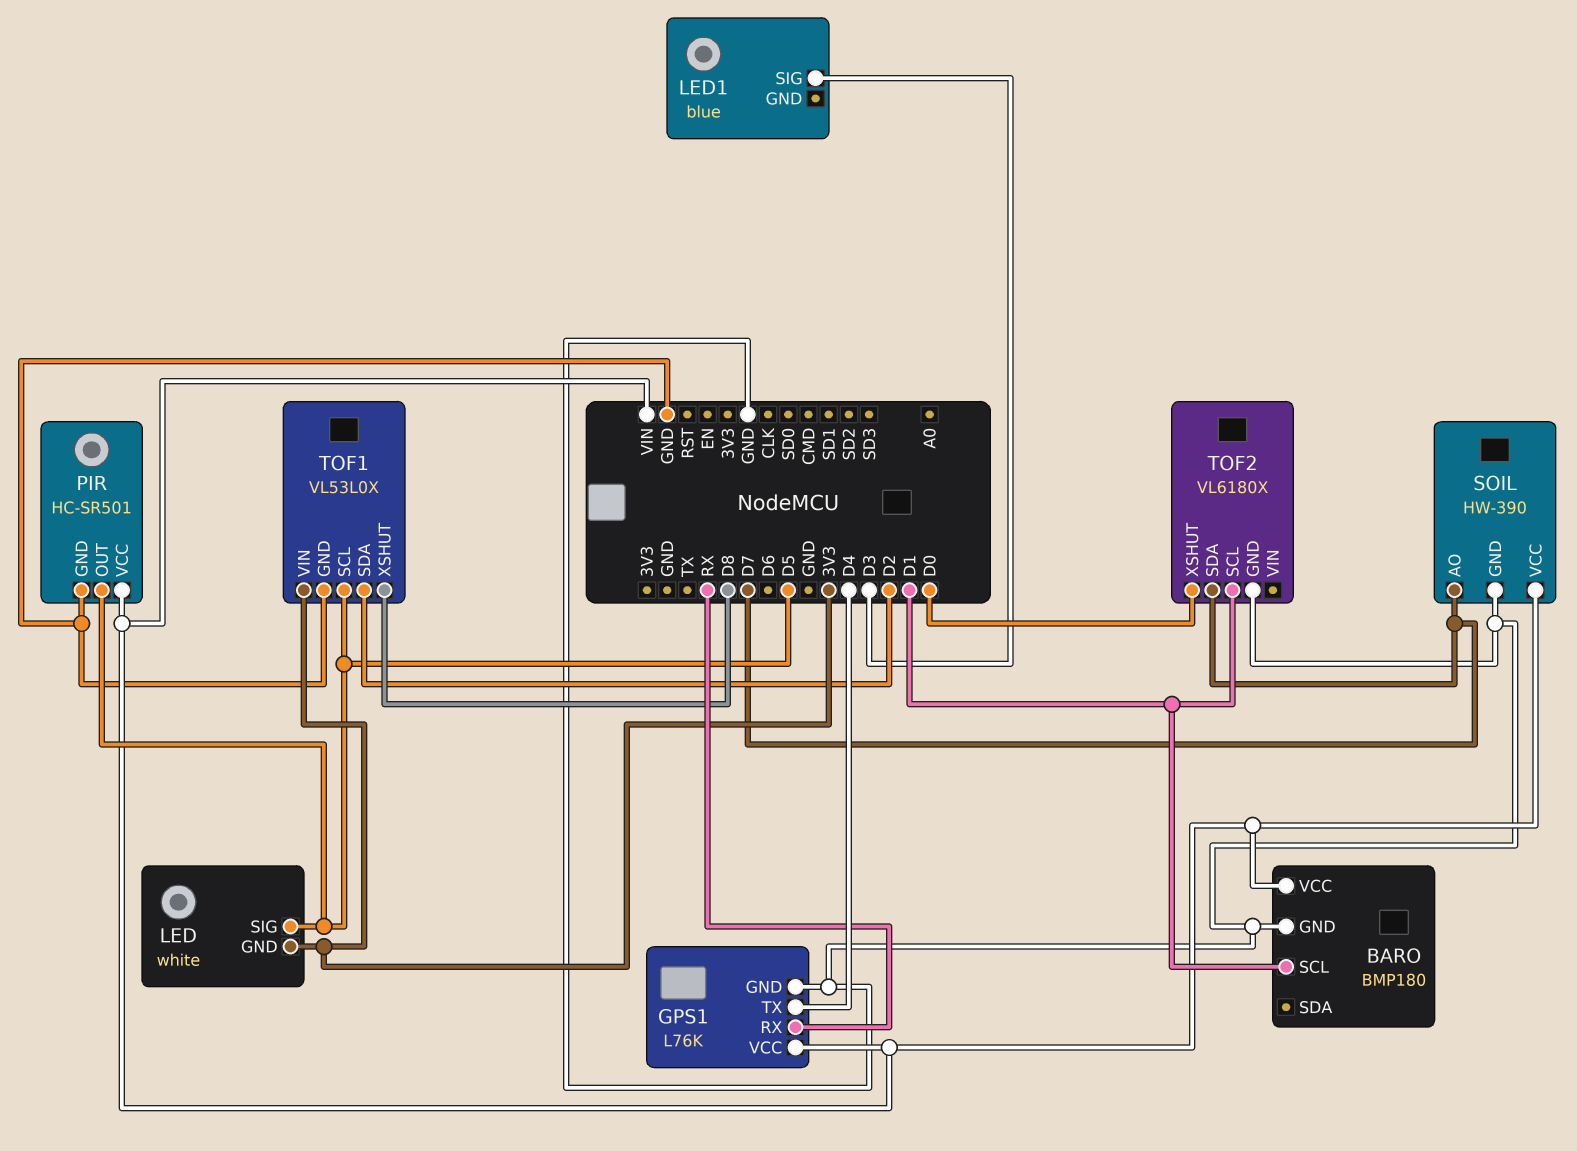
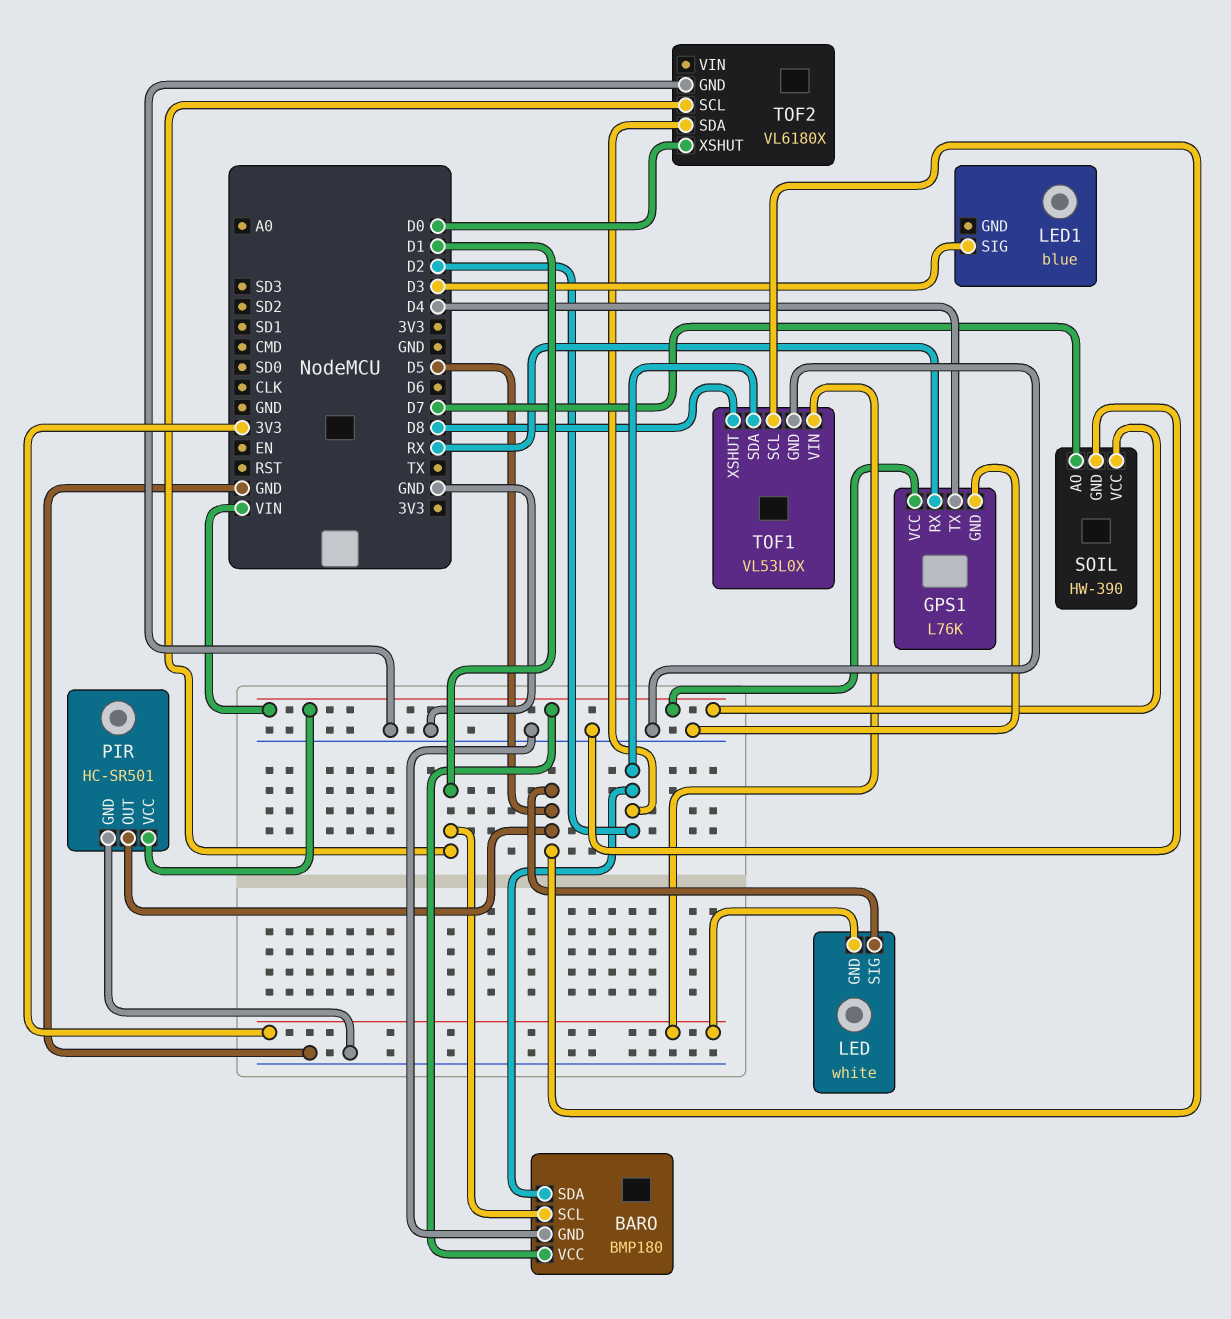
BARO pin SDA: none -> D2
TOF2 pin SDA: D7 -> D2

